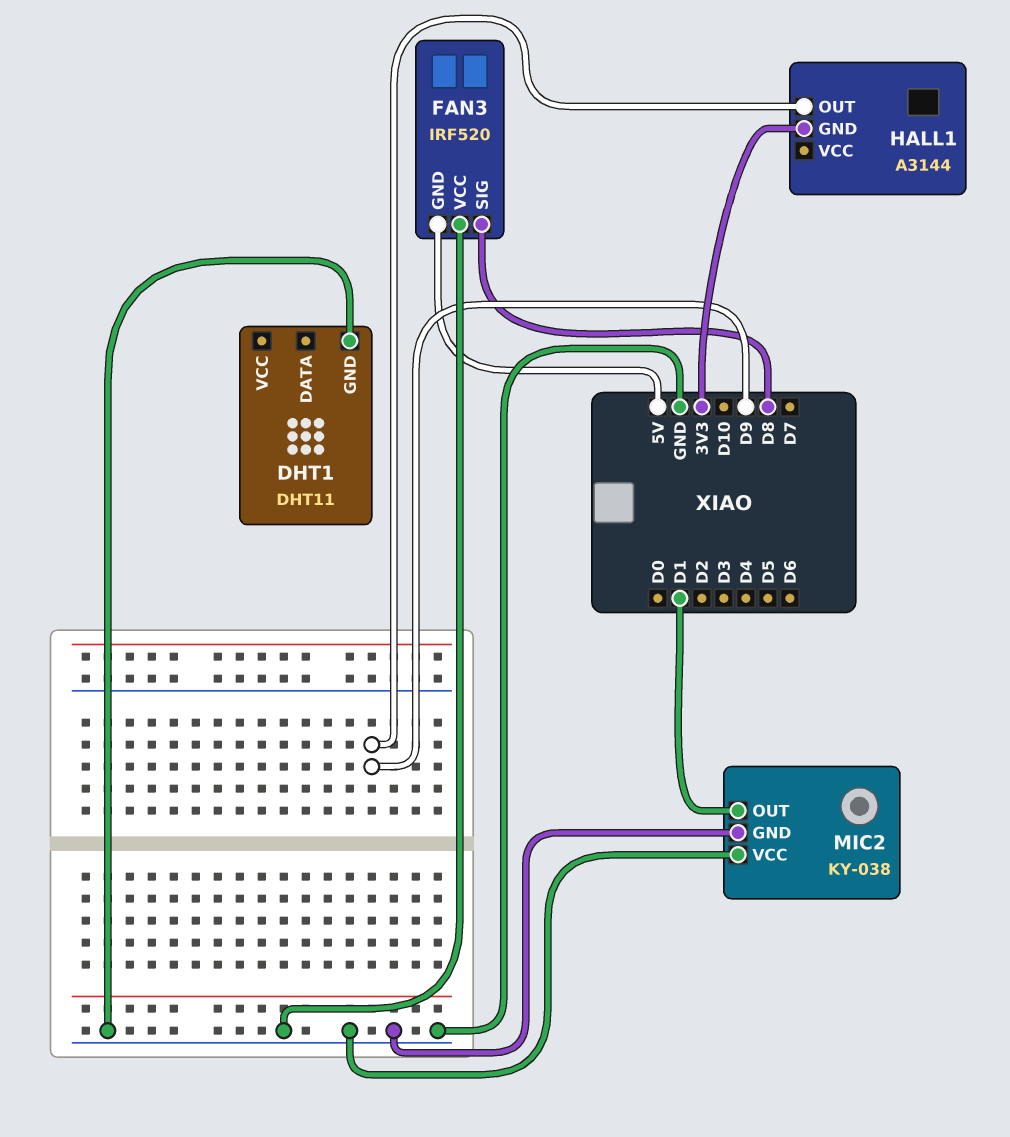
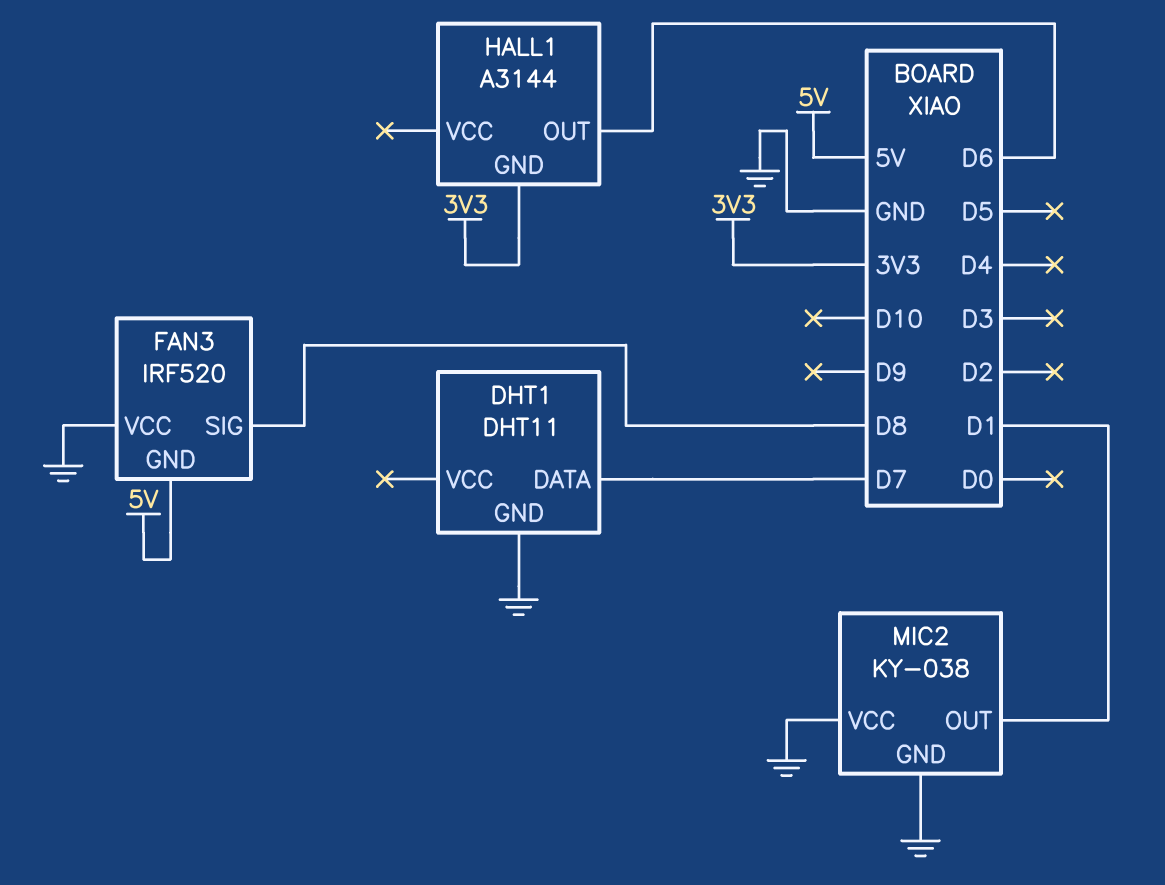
DHT1 pin DATA: none -> D7
HALL1 pin OUT: D9 -> D6

